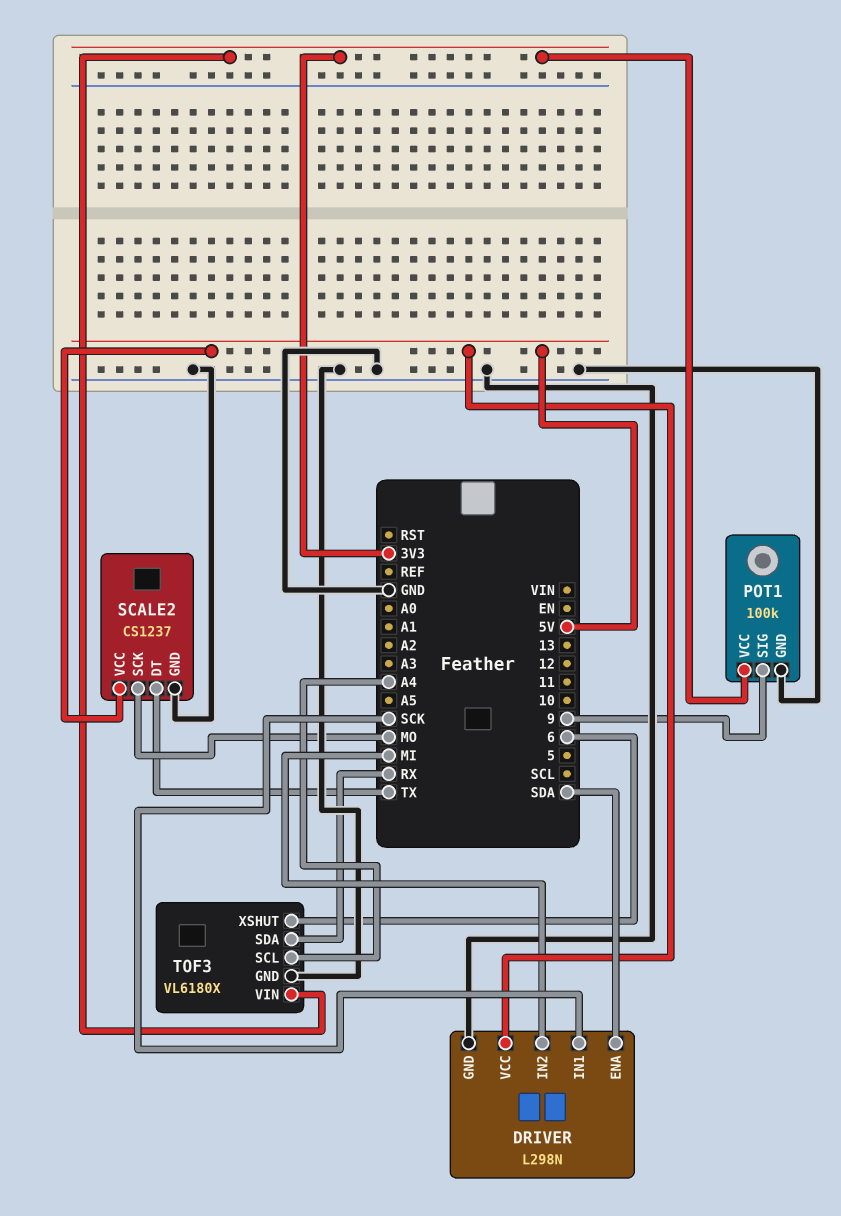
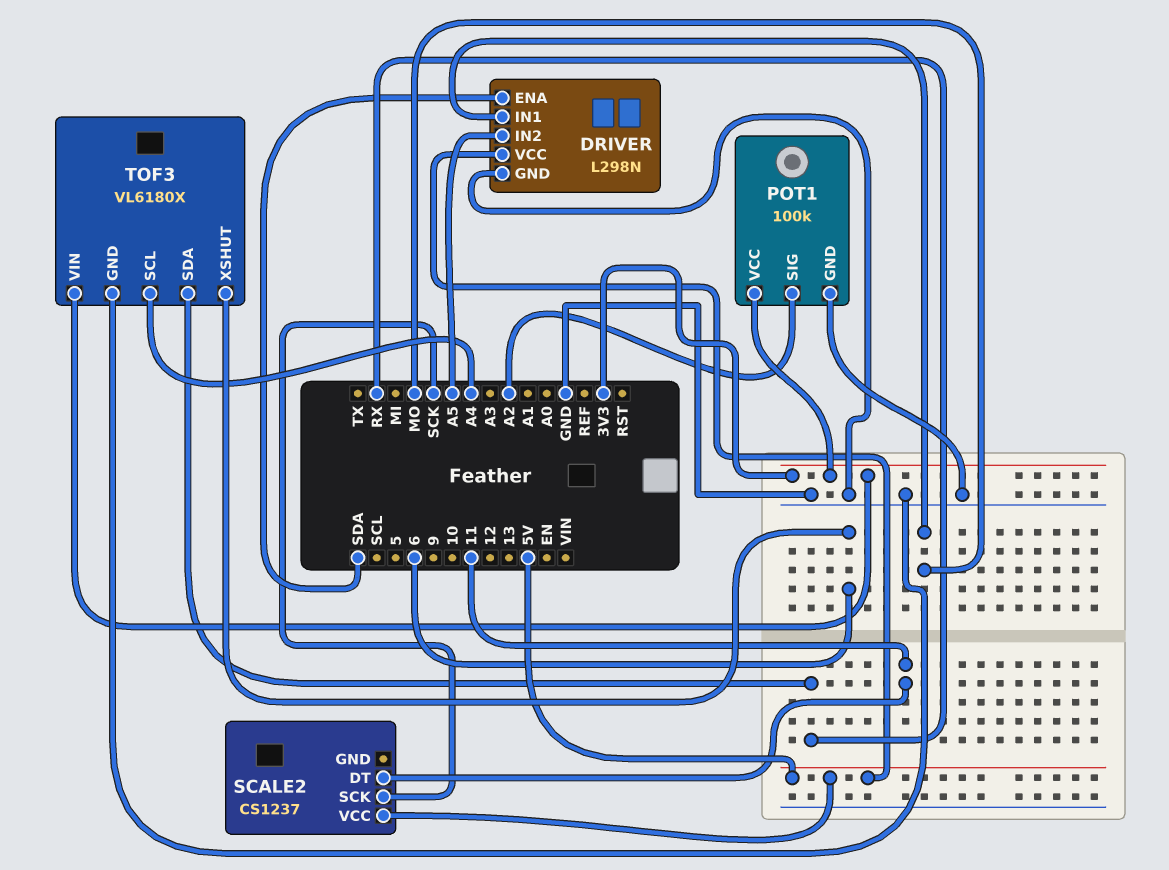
DRIVER pin IN1: SCK -> MO
DRIVER pin IN2: MI -> A5
POT1 pin SIG: 9 -> A2
SCALE2 pin DT: TX -> 11
SCALE2 pin GND: GND -> none
SCALE2 pin SCK: MO -> SCK

